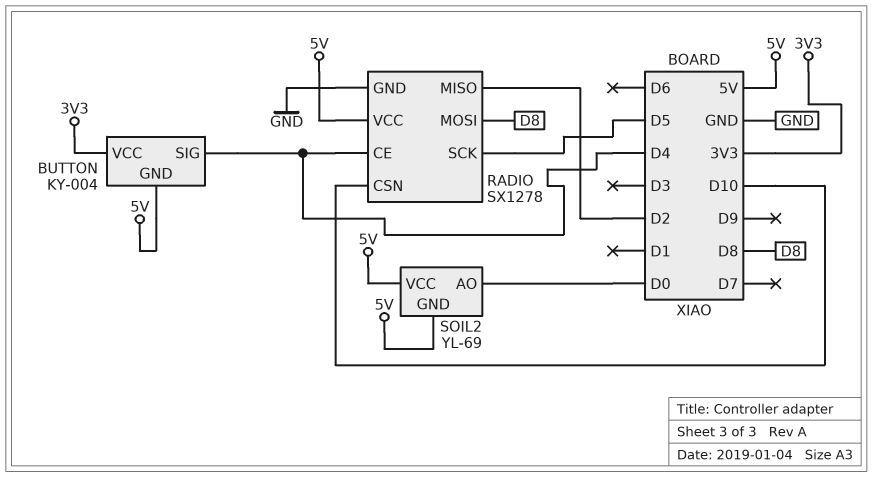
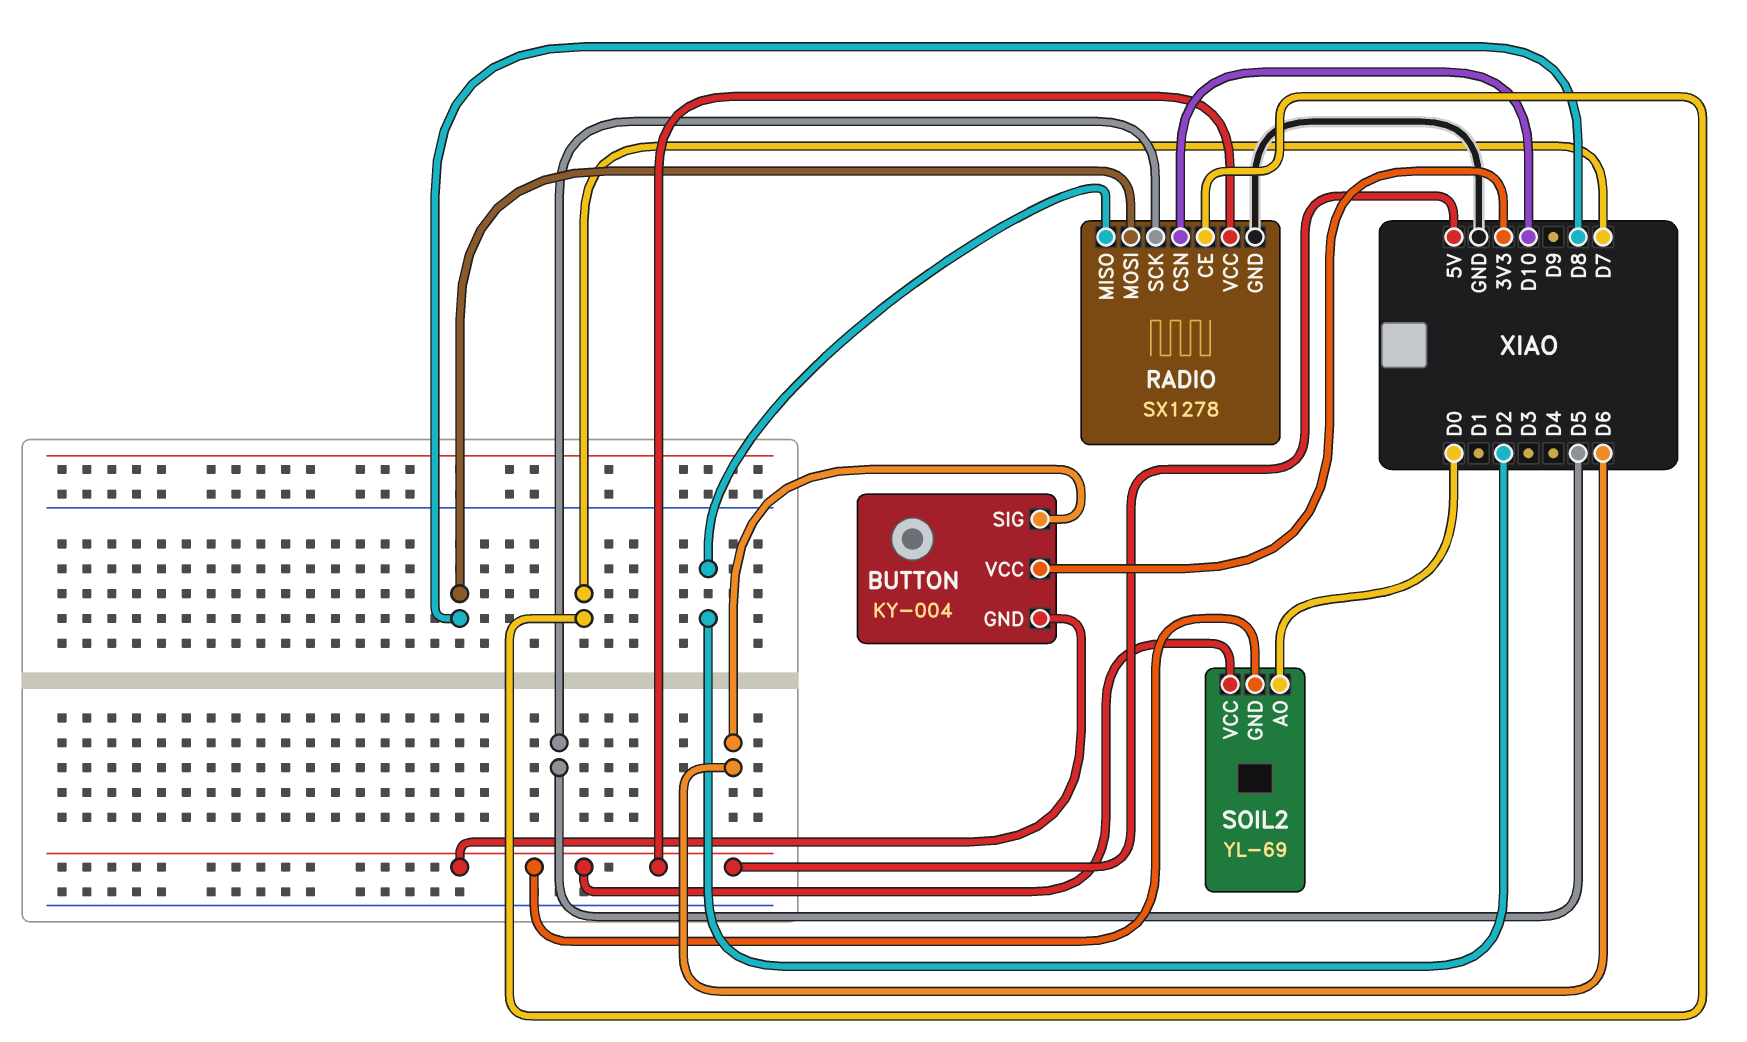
BUTTON pin SIG: D4 -> D6
RADIO pin CE: D4 -> D7

